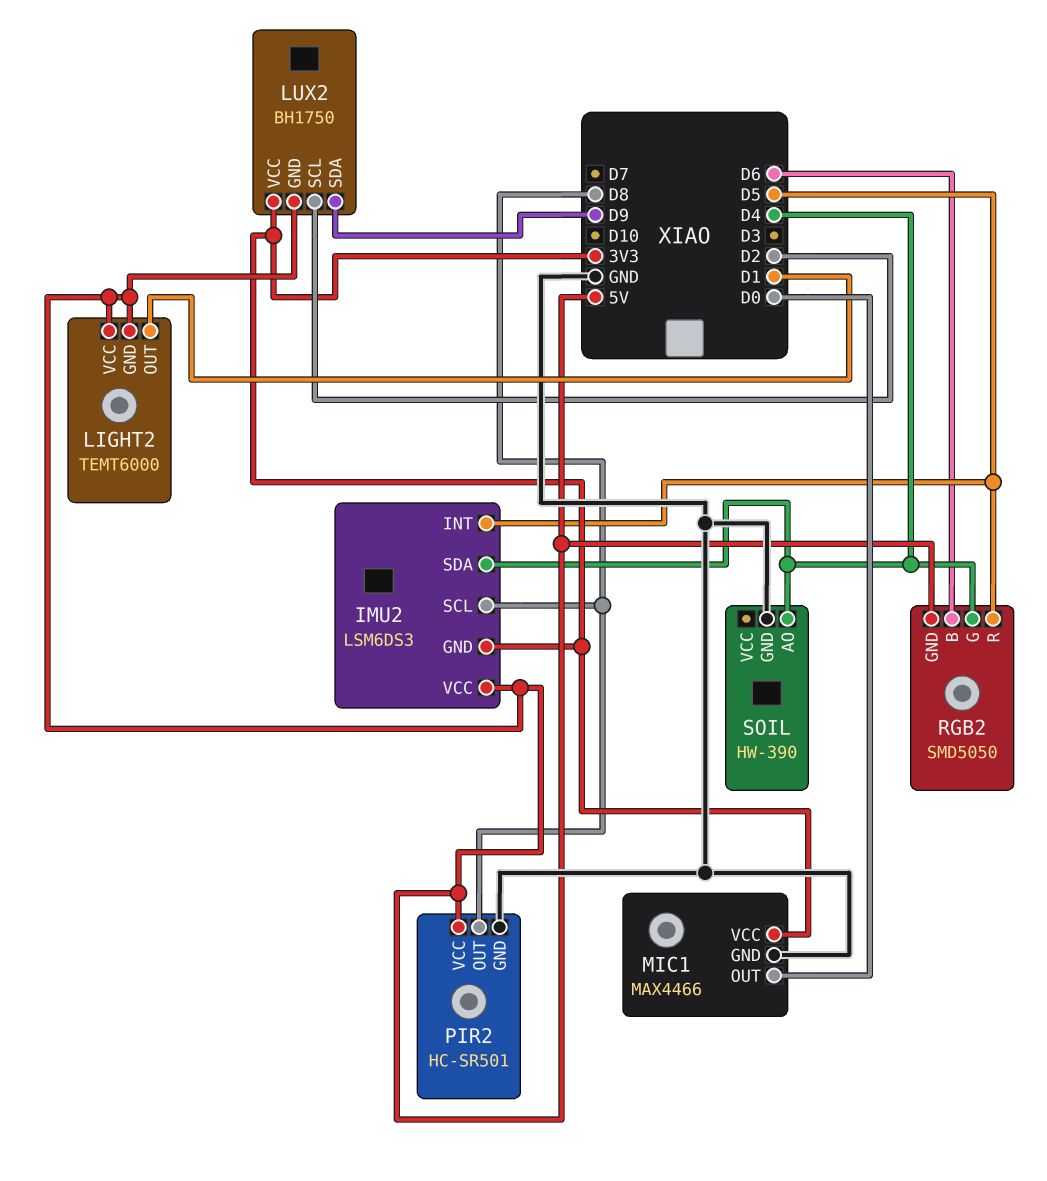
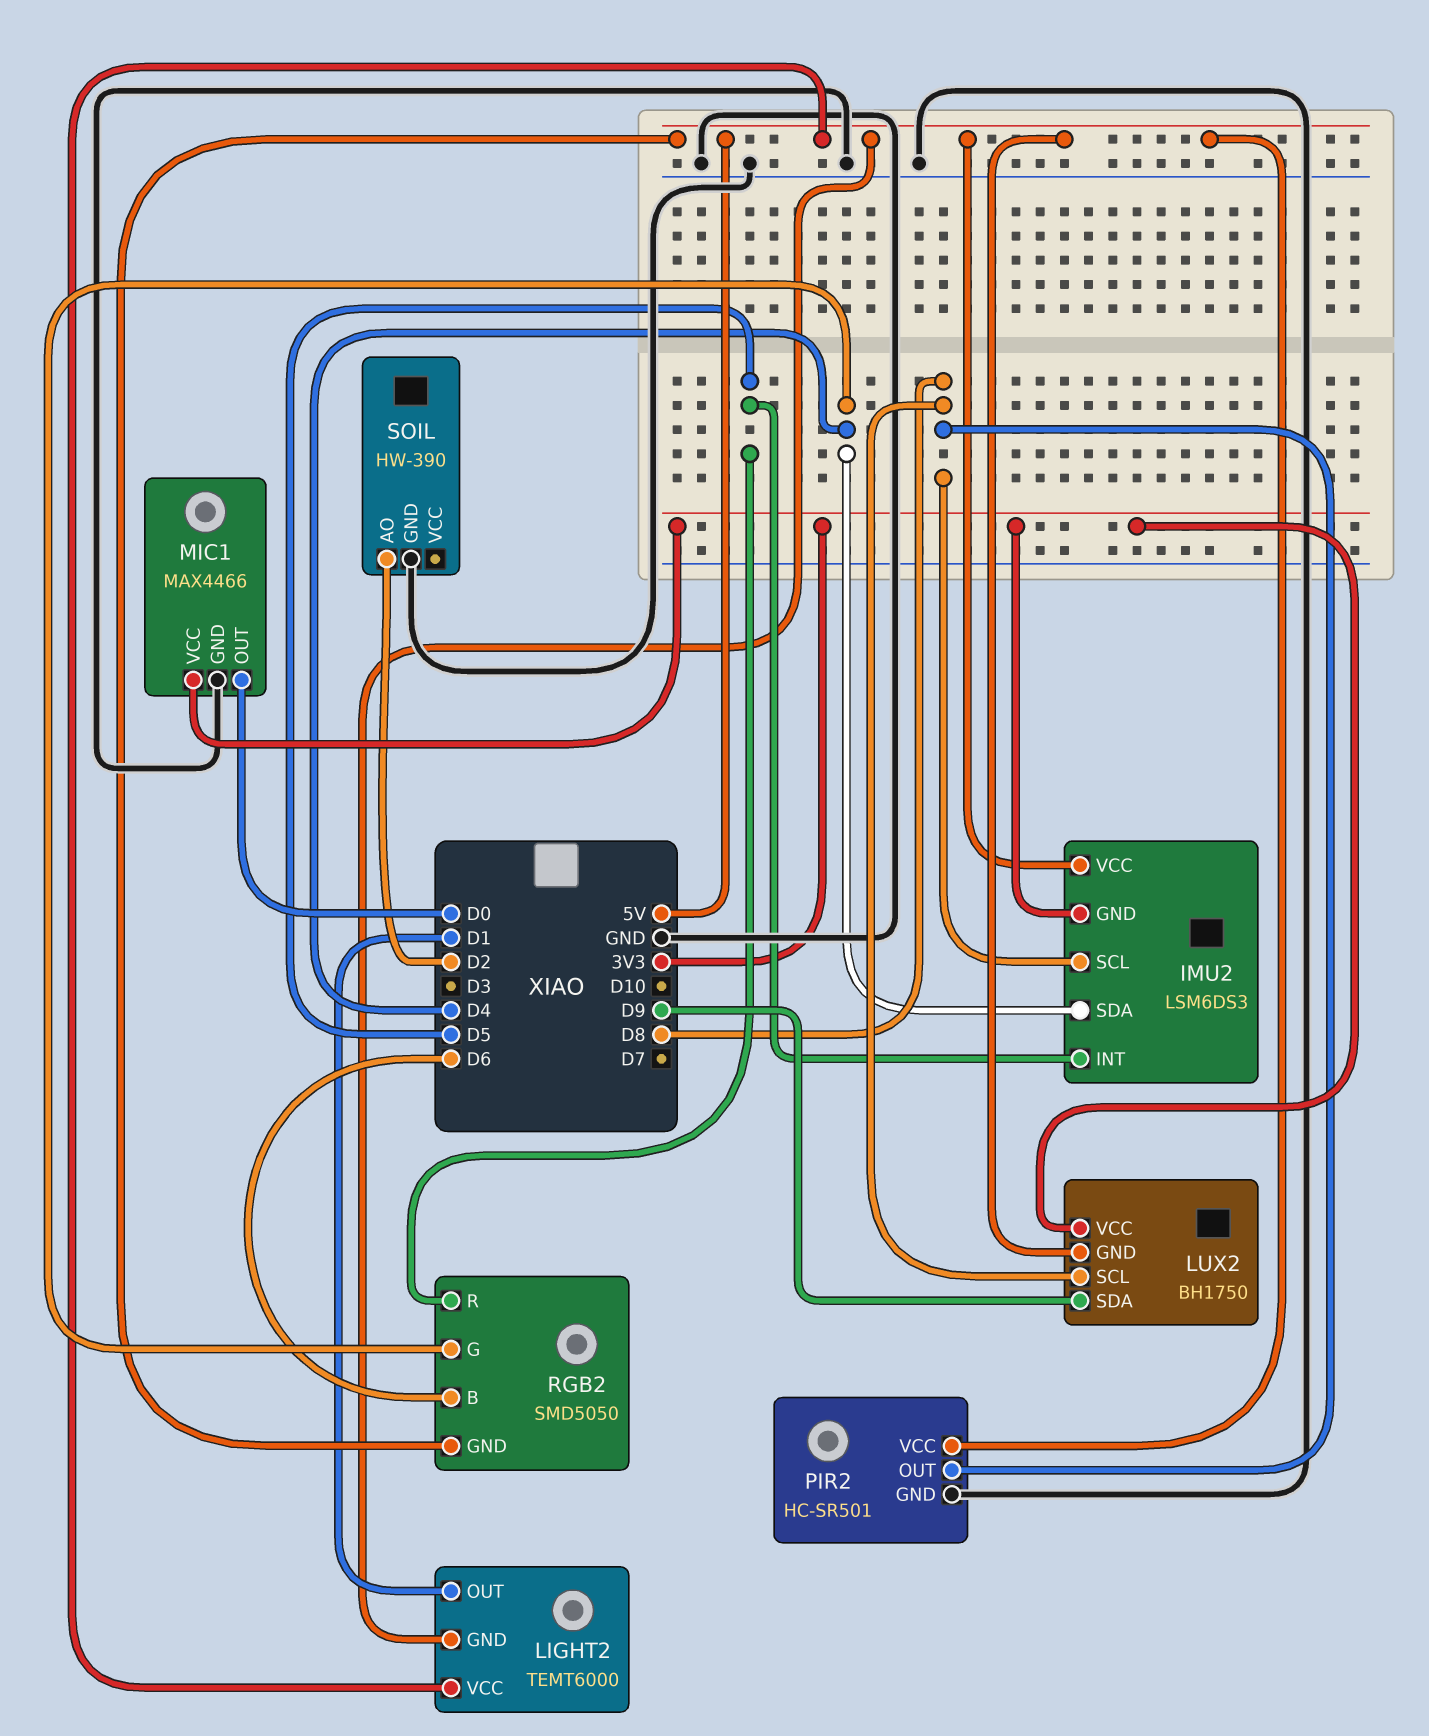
LUX2 pin SCL: D2 -> D8
SOIL pin AO: D4 -> D2

